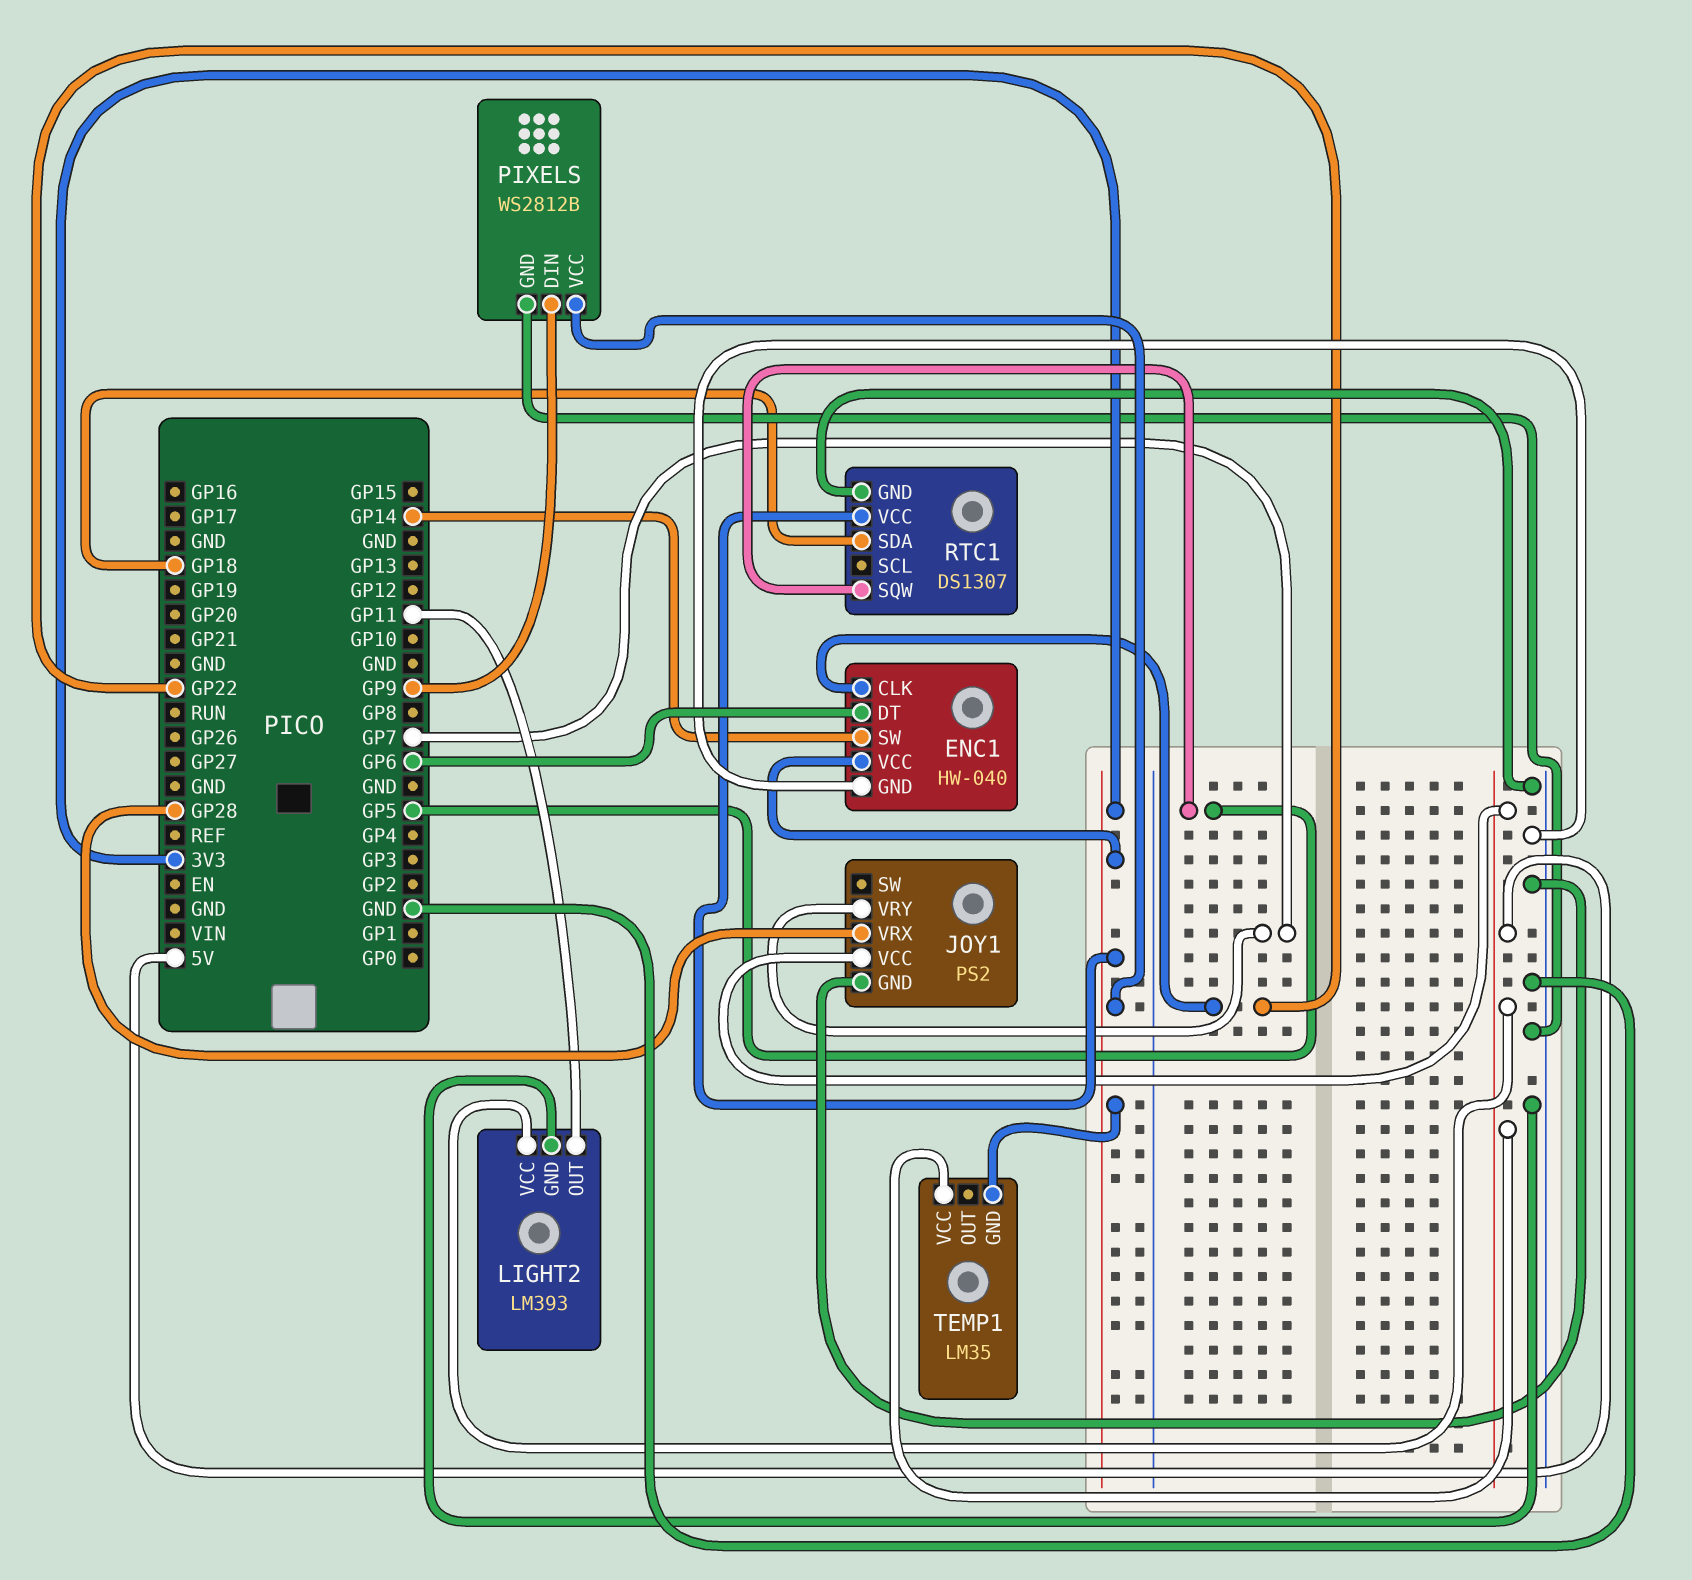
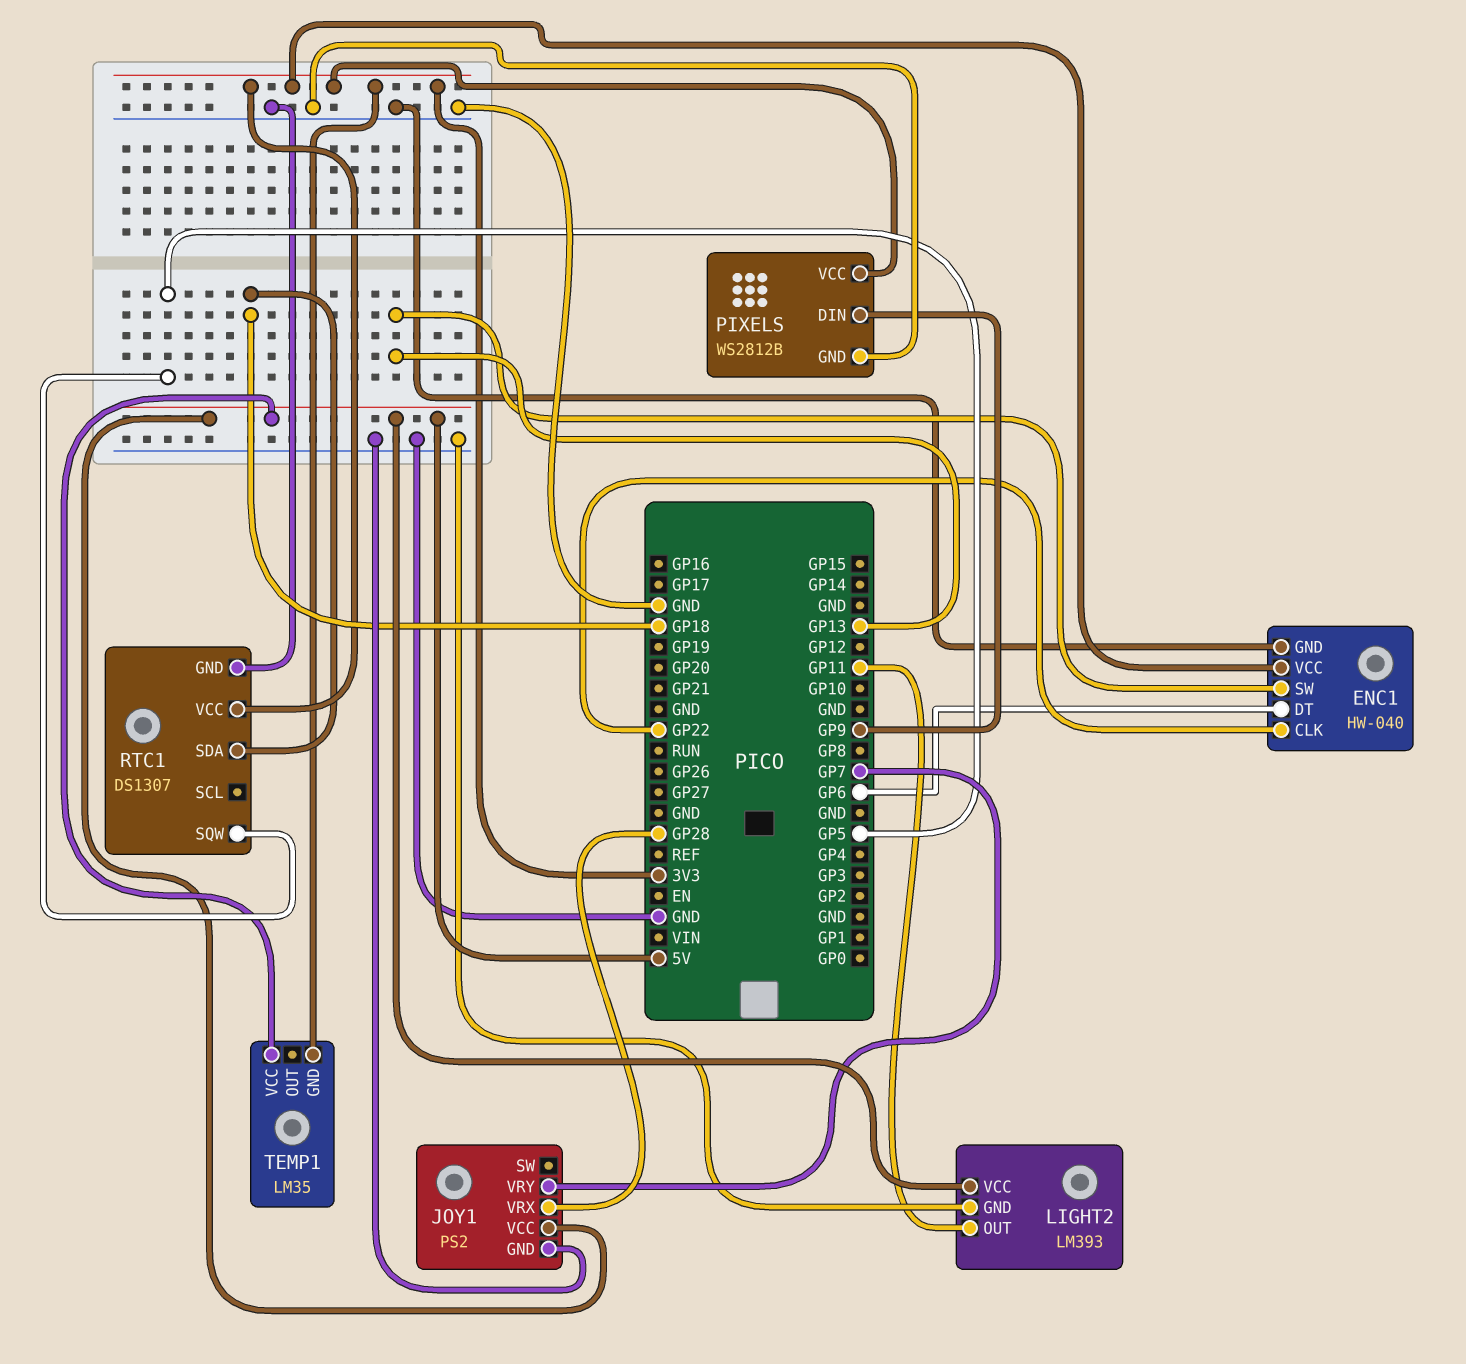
ENC1 pin SW: GP14 -> GP13

